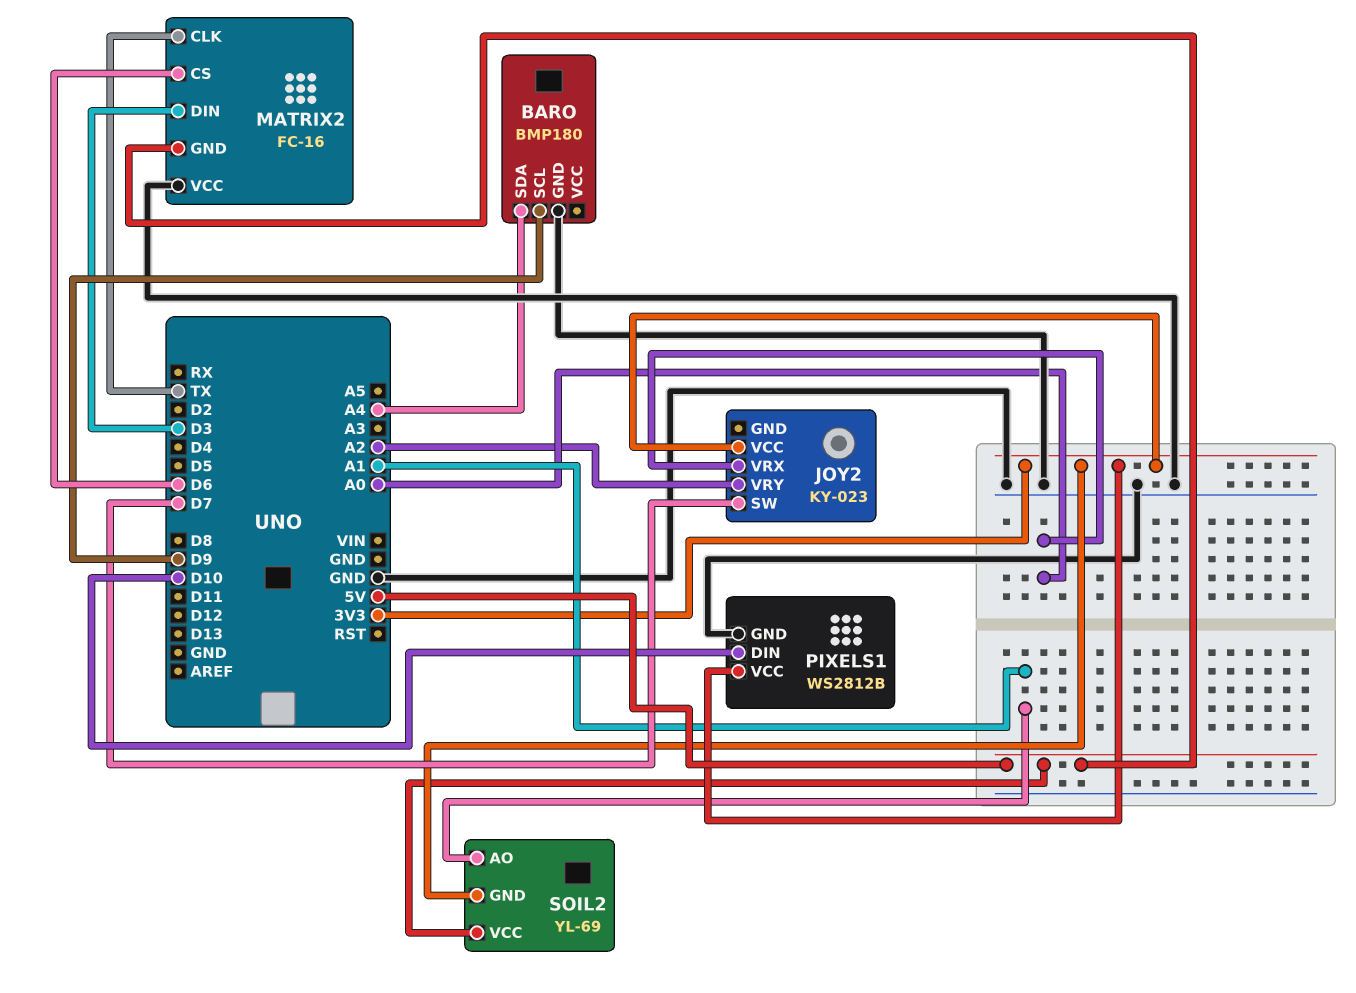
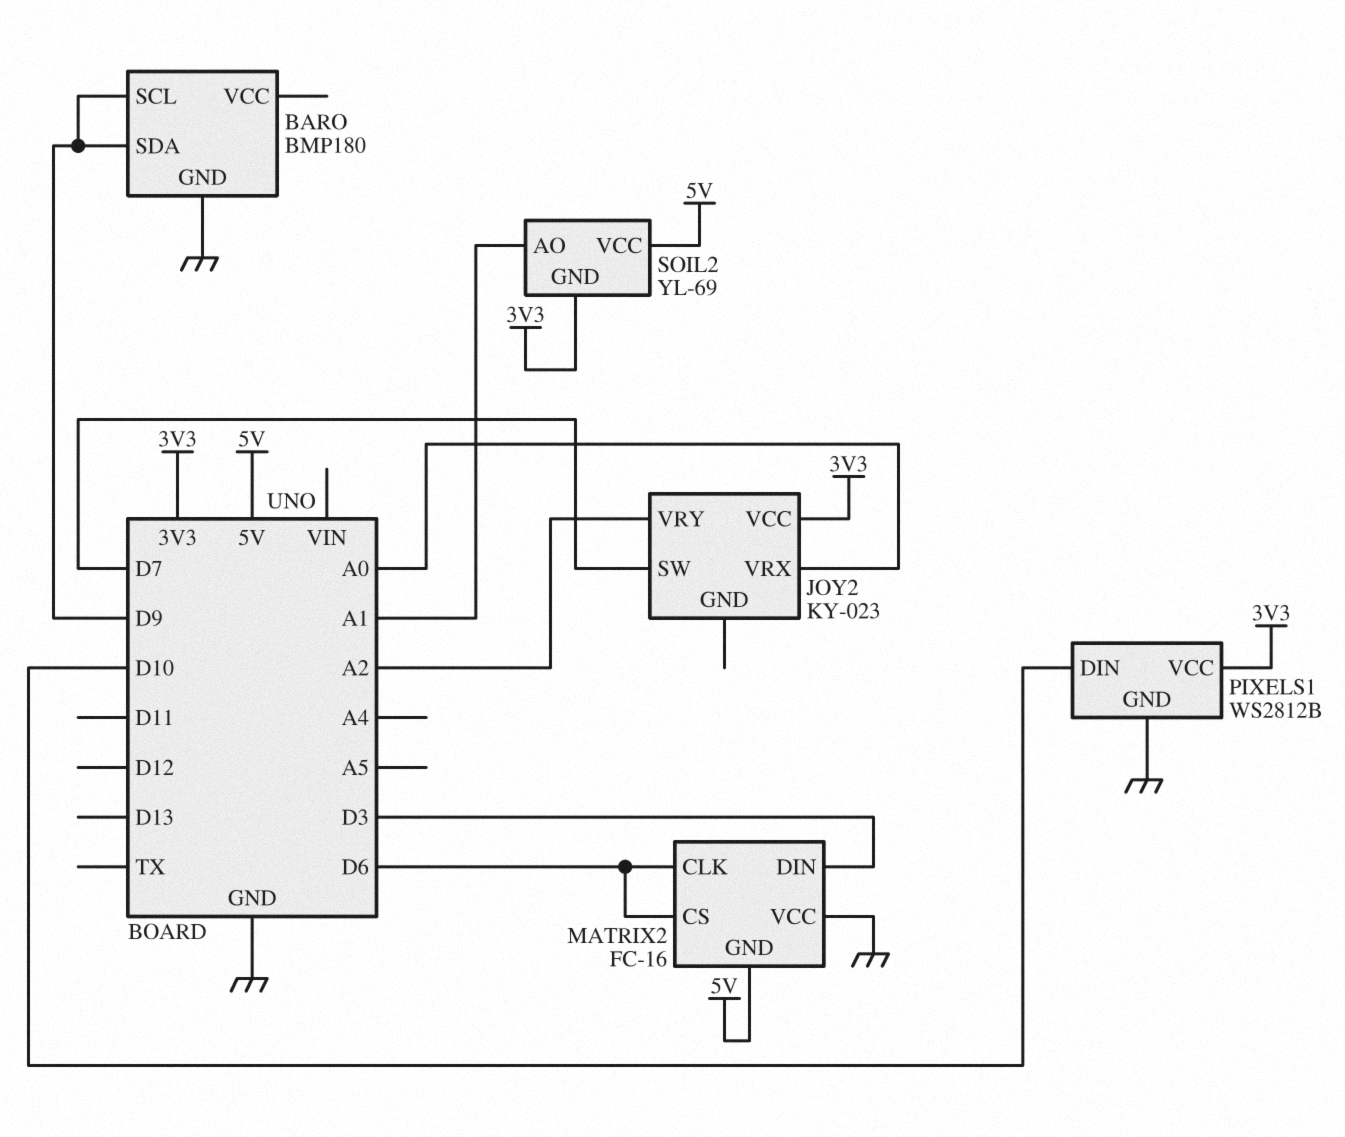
BARO pin SDA: A4 -> D9
MATRIX2 pin CLK: TX -> D6

